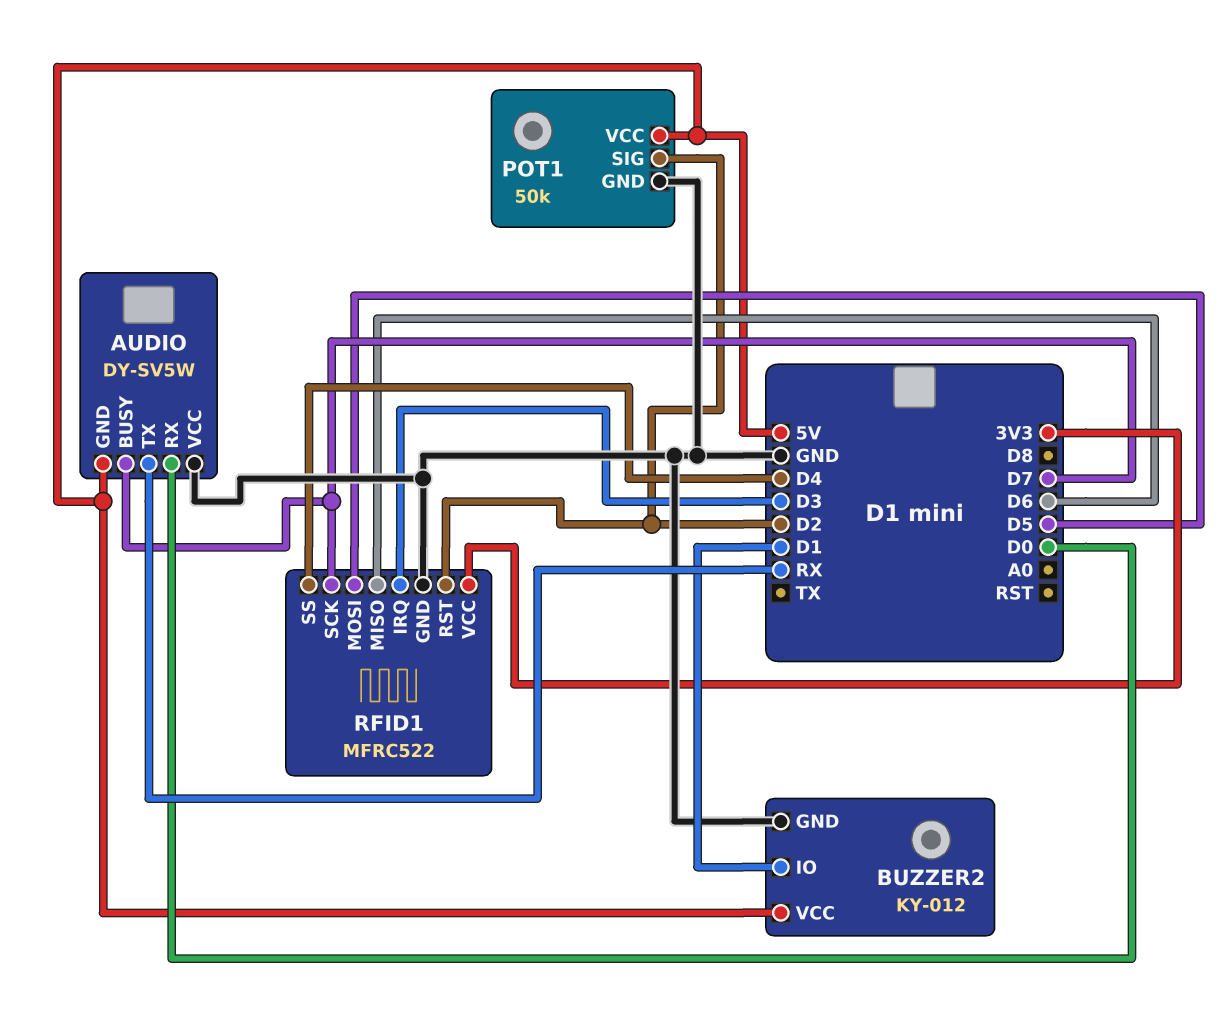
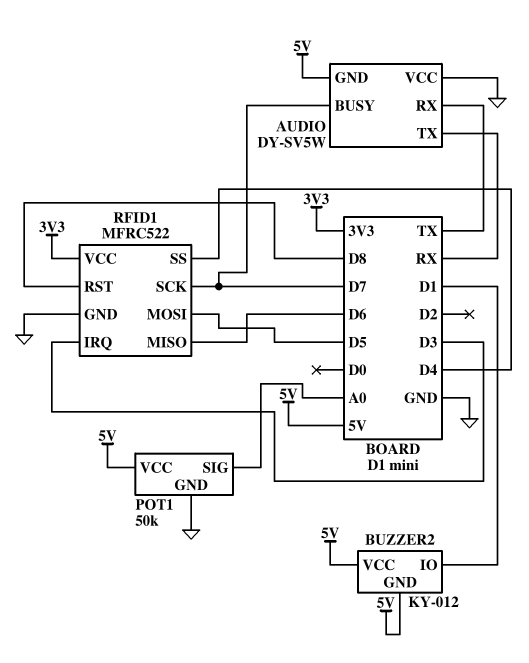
AUDIO pin RX: D0 -> TX
BUZZER2 pin GND: GND -> 5V
POT1 pin SIG: D2 -> A0
RFID1 pin RST: D2 -> D8

